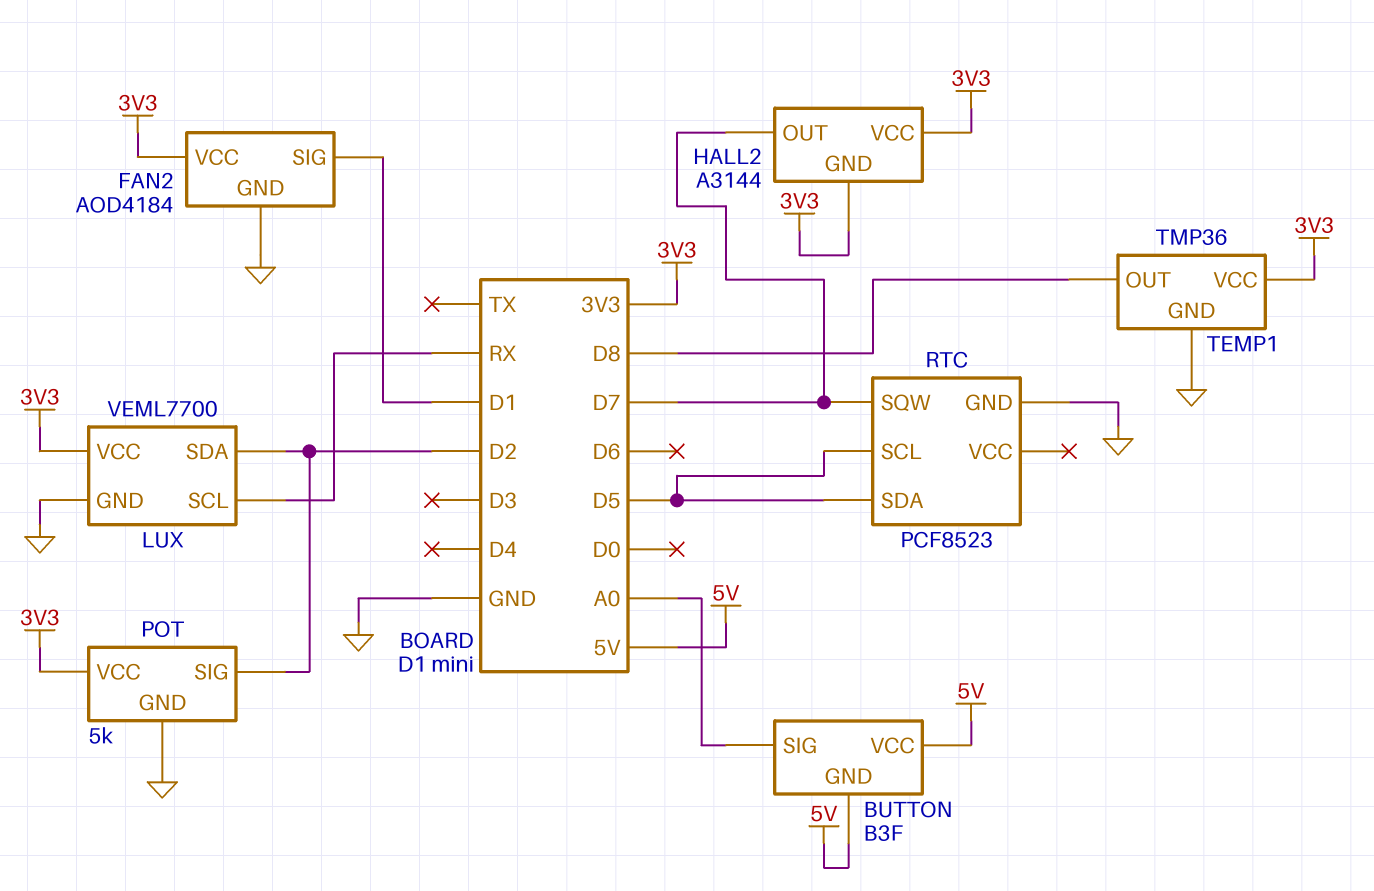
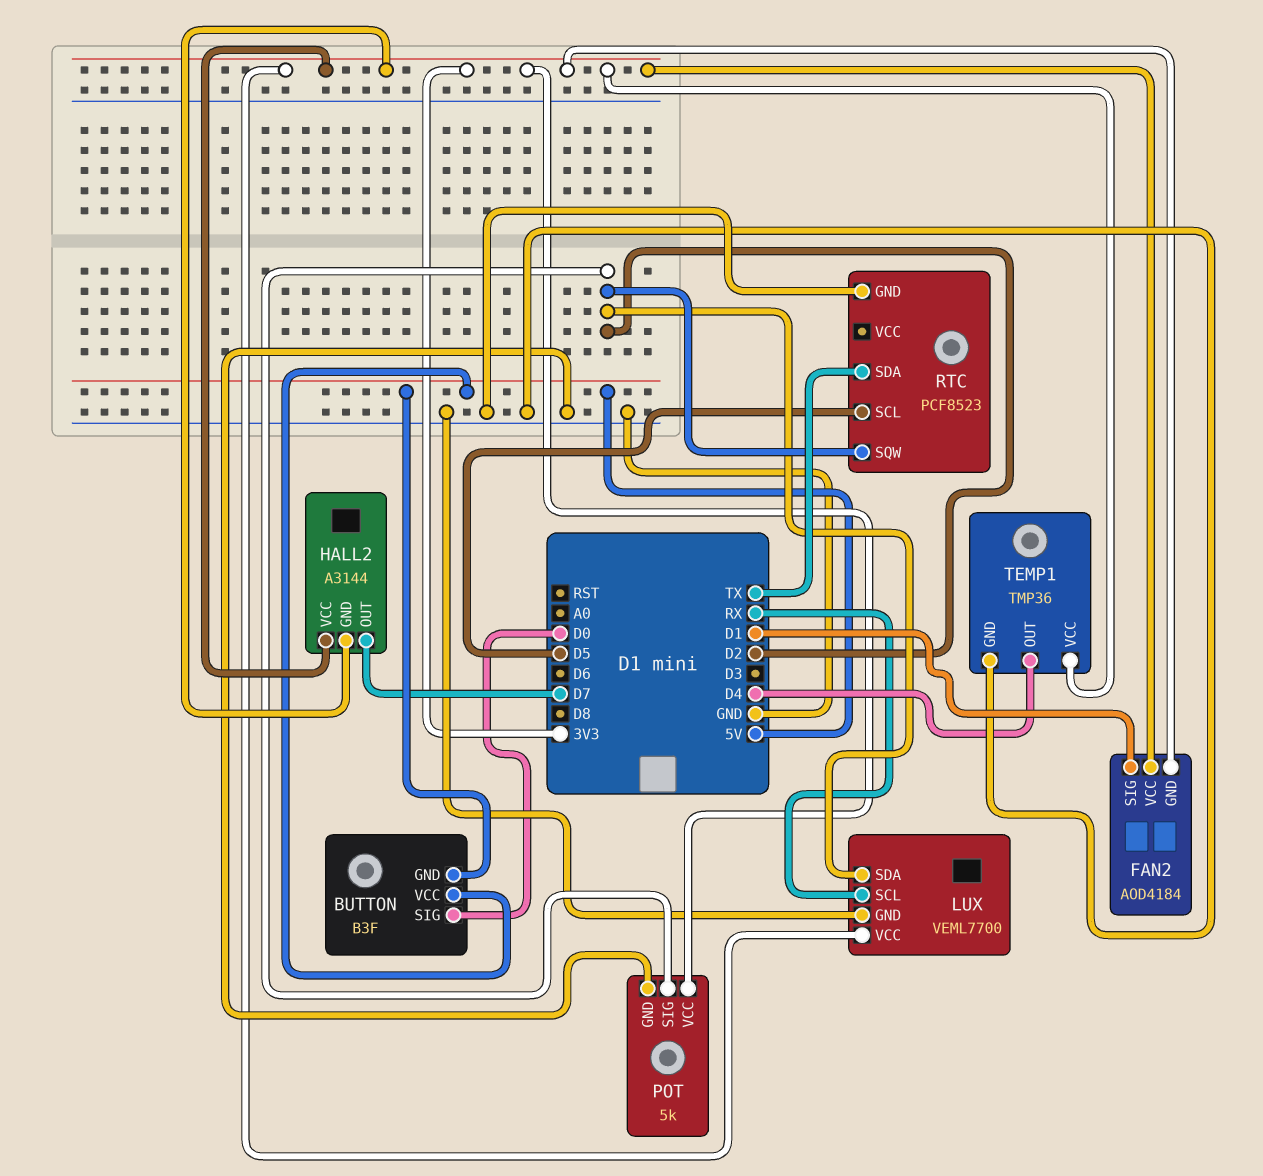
BUTTON pin SIG: A0 -> D0
FAN2 pin GND: GND -> 3V3
RTC pin SDA: D5 -> TX
RTC pin SQW: D7 -> D2
TEMP1 pin OUT: D8 -> D4

